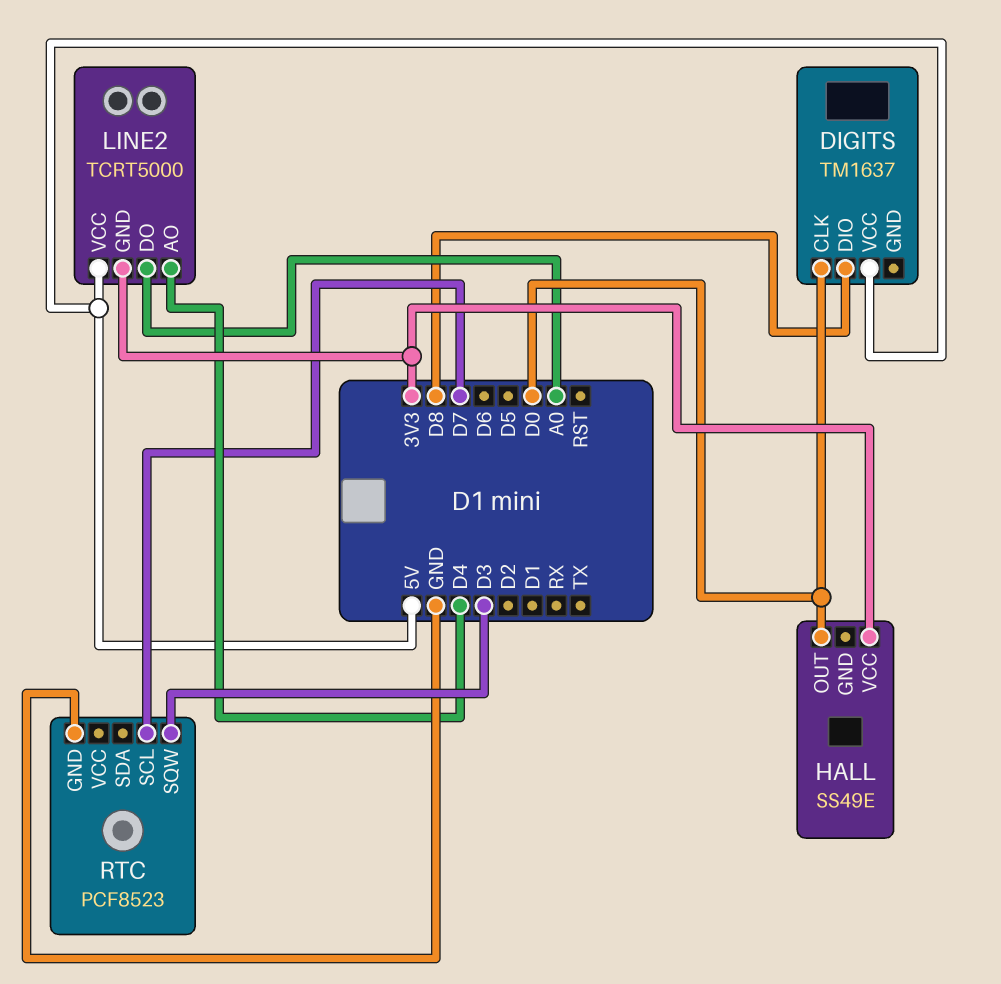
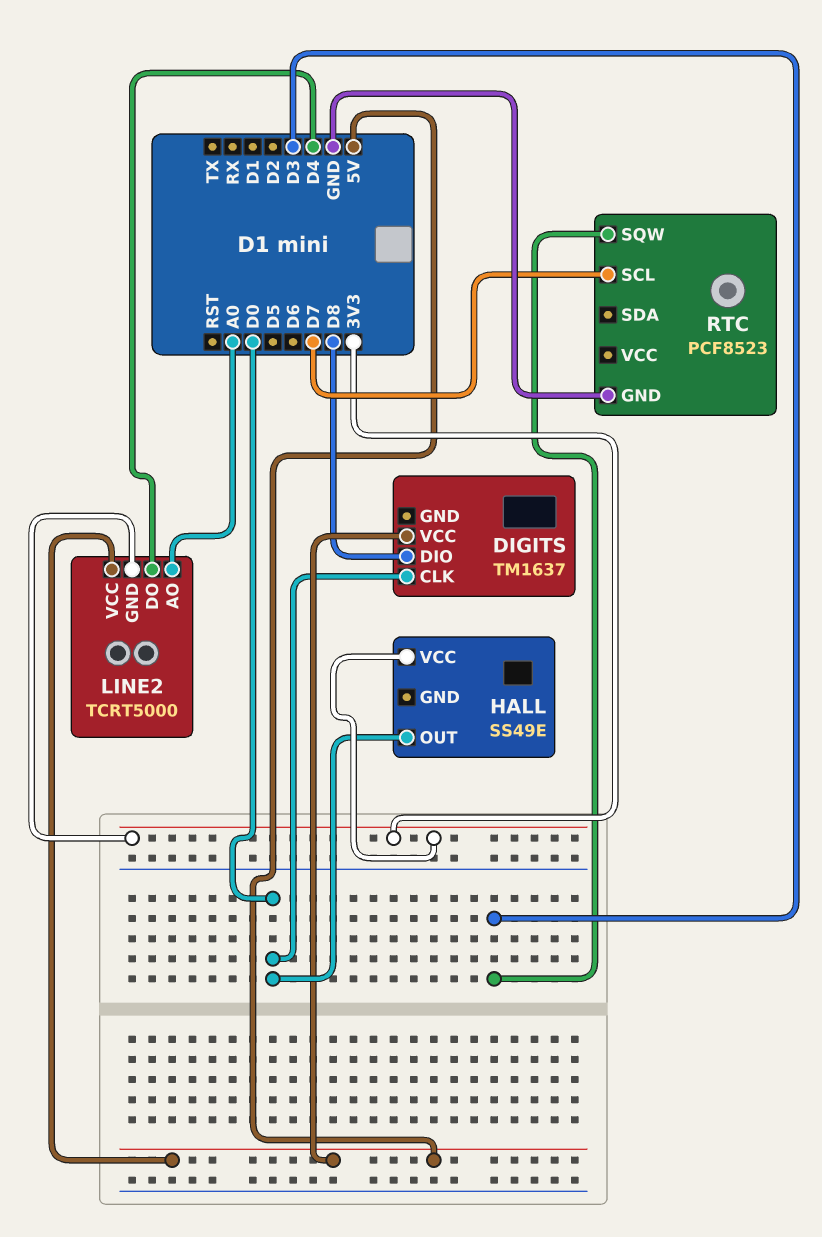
LINE2 pin AO: D4 -> A0
LINE2 pin DO: A0 -> D4

